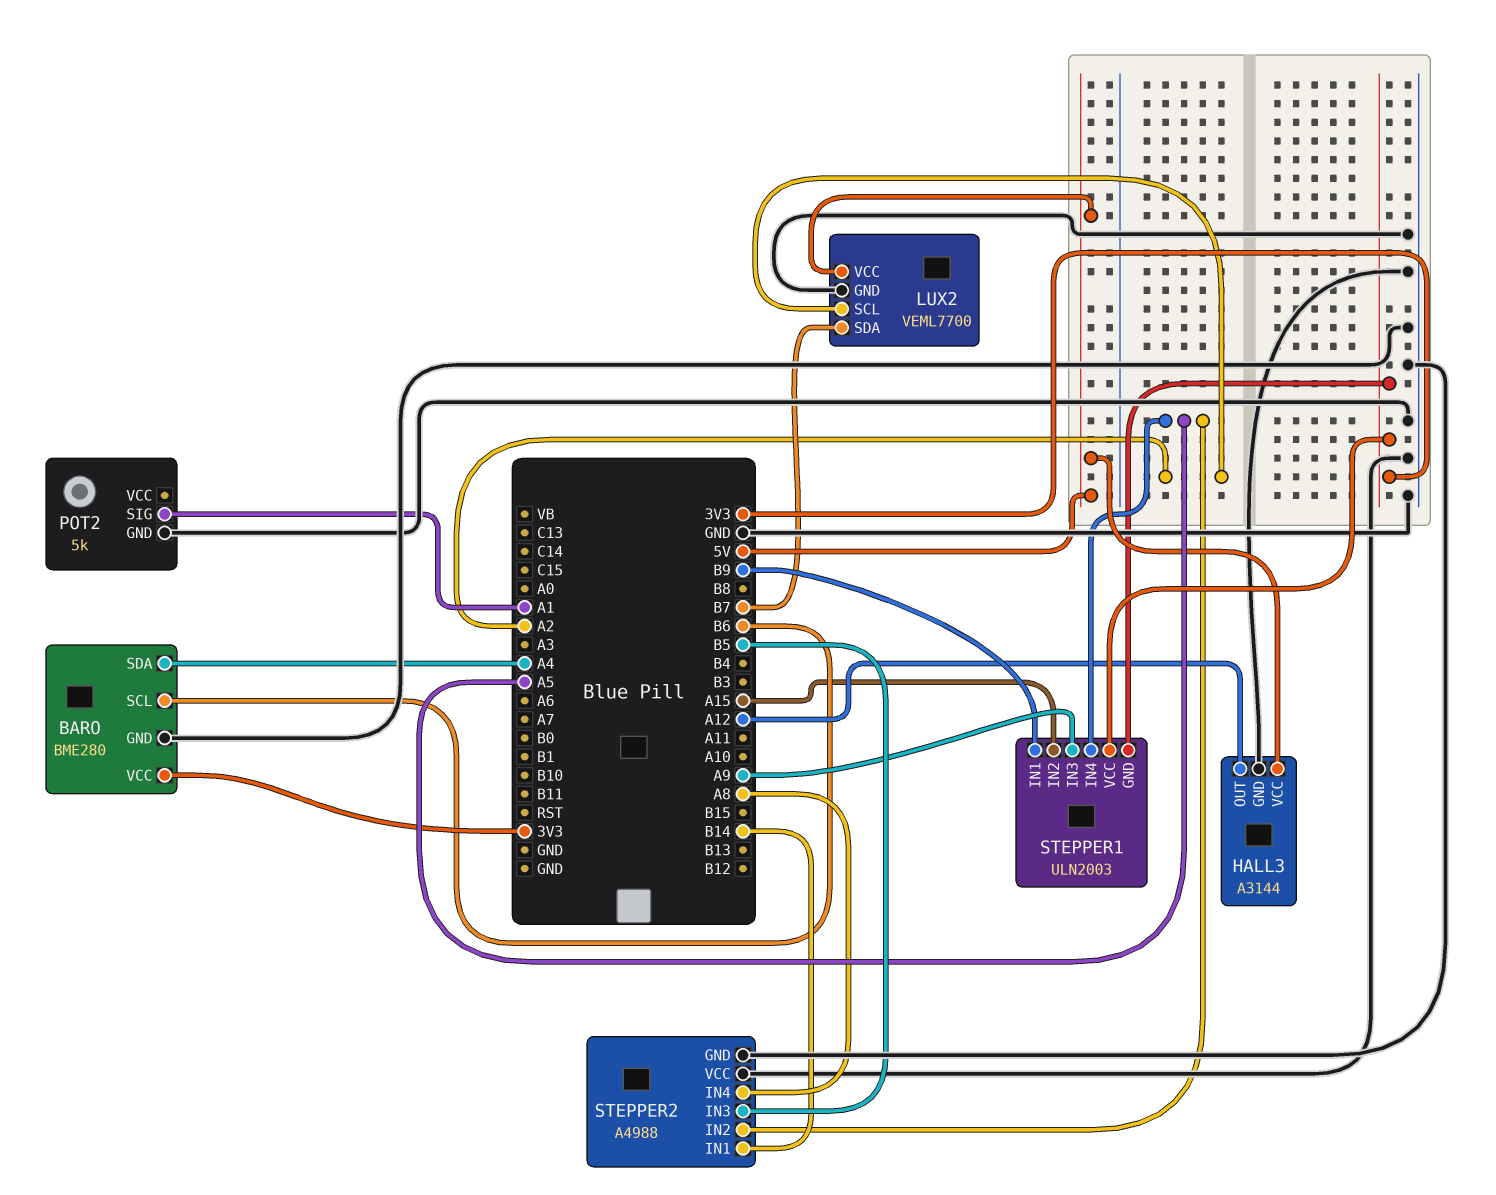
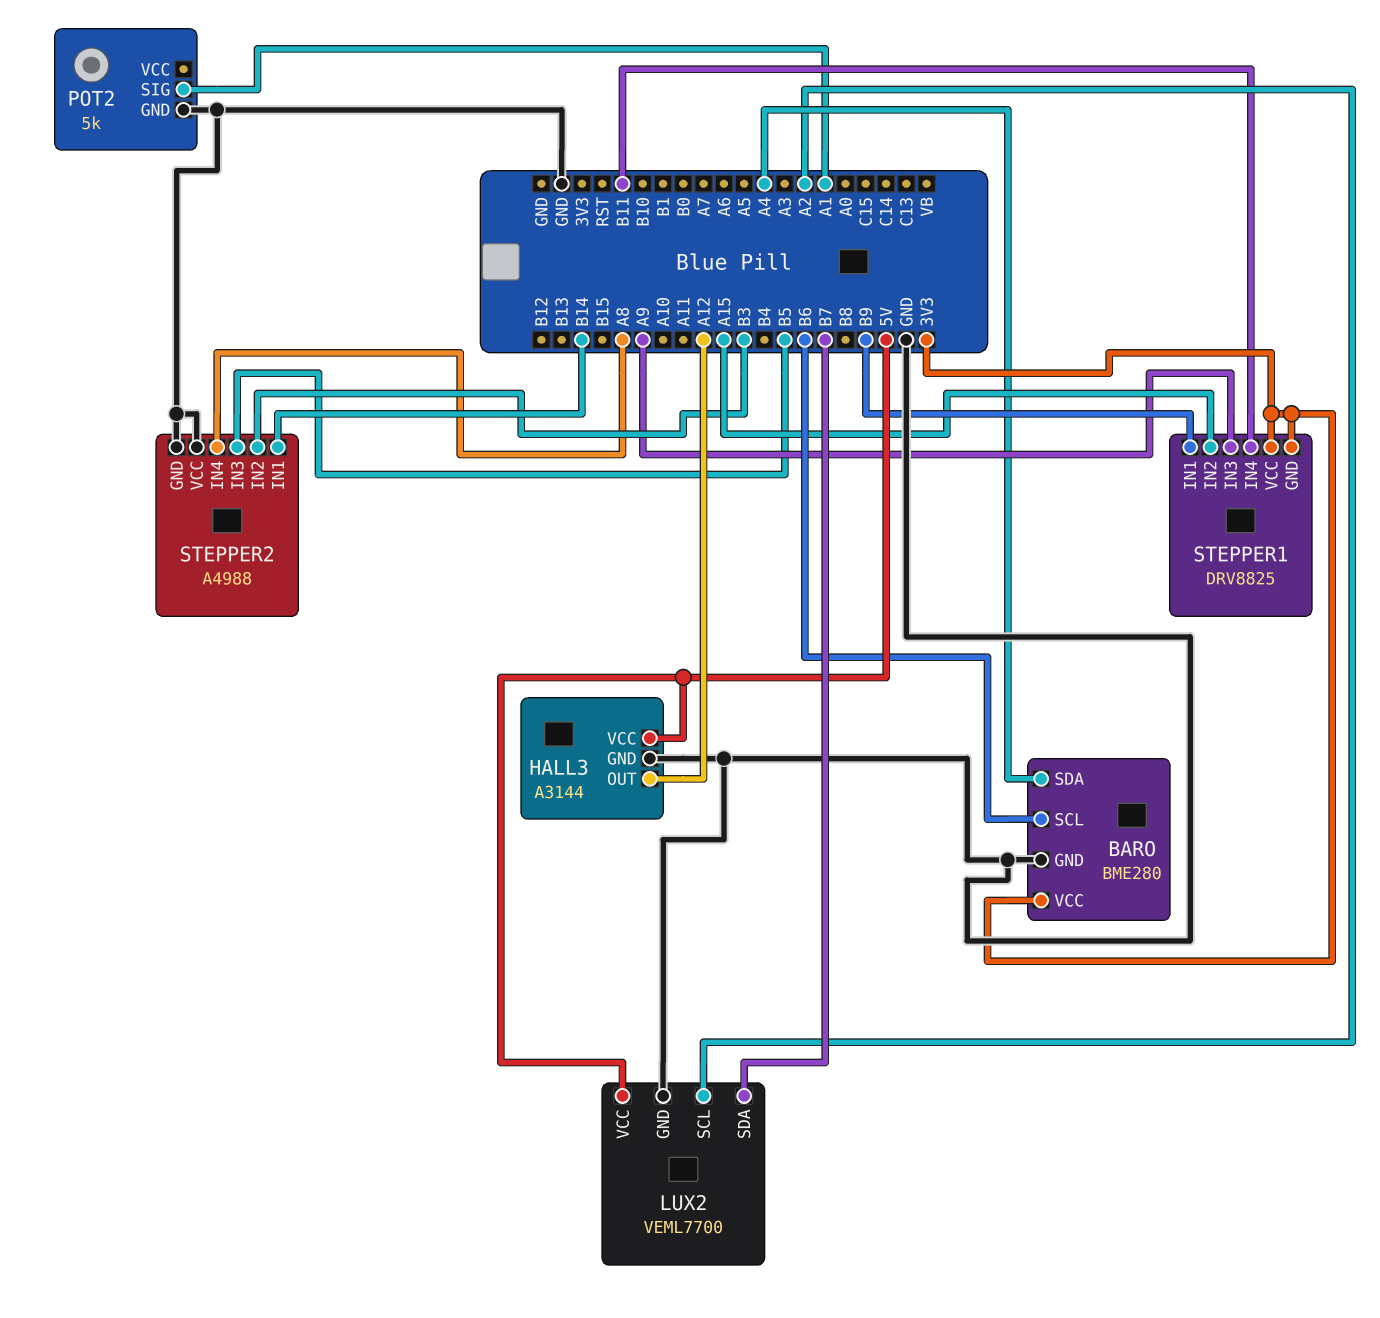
STEPPER1: ULN2003 -> DRV8825
STEPPER1 pin IN4: A5 -> B11
STEPPER2 pin IN2: A5 -> B3

